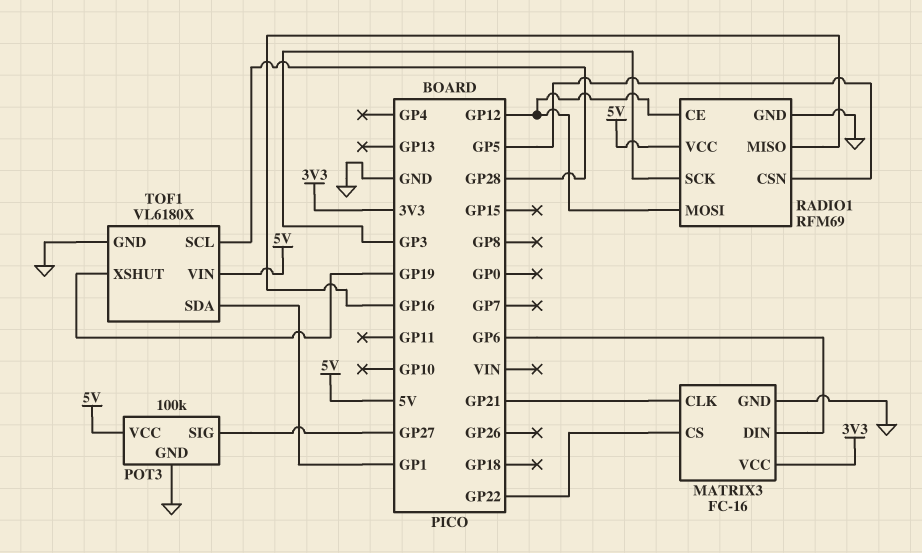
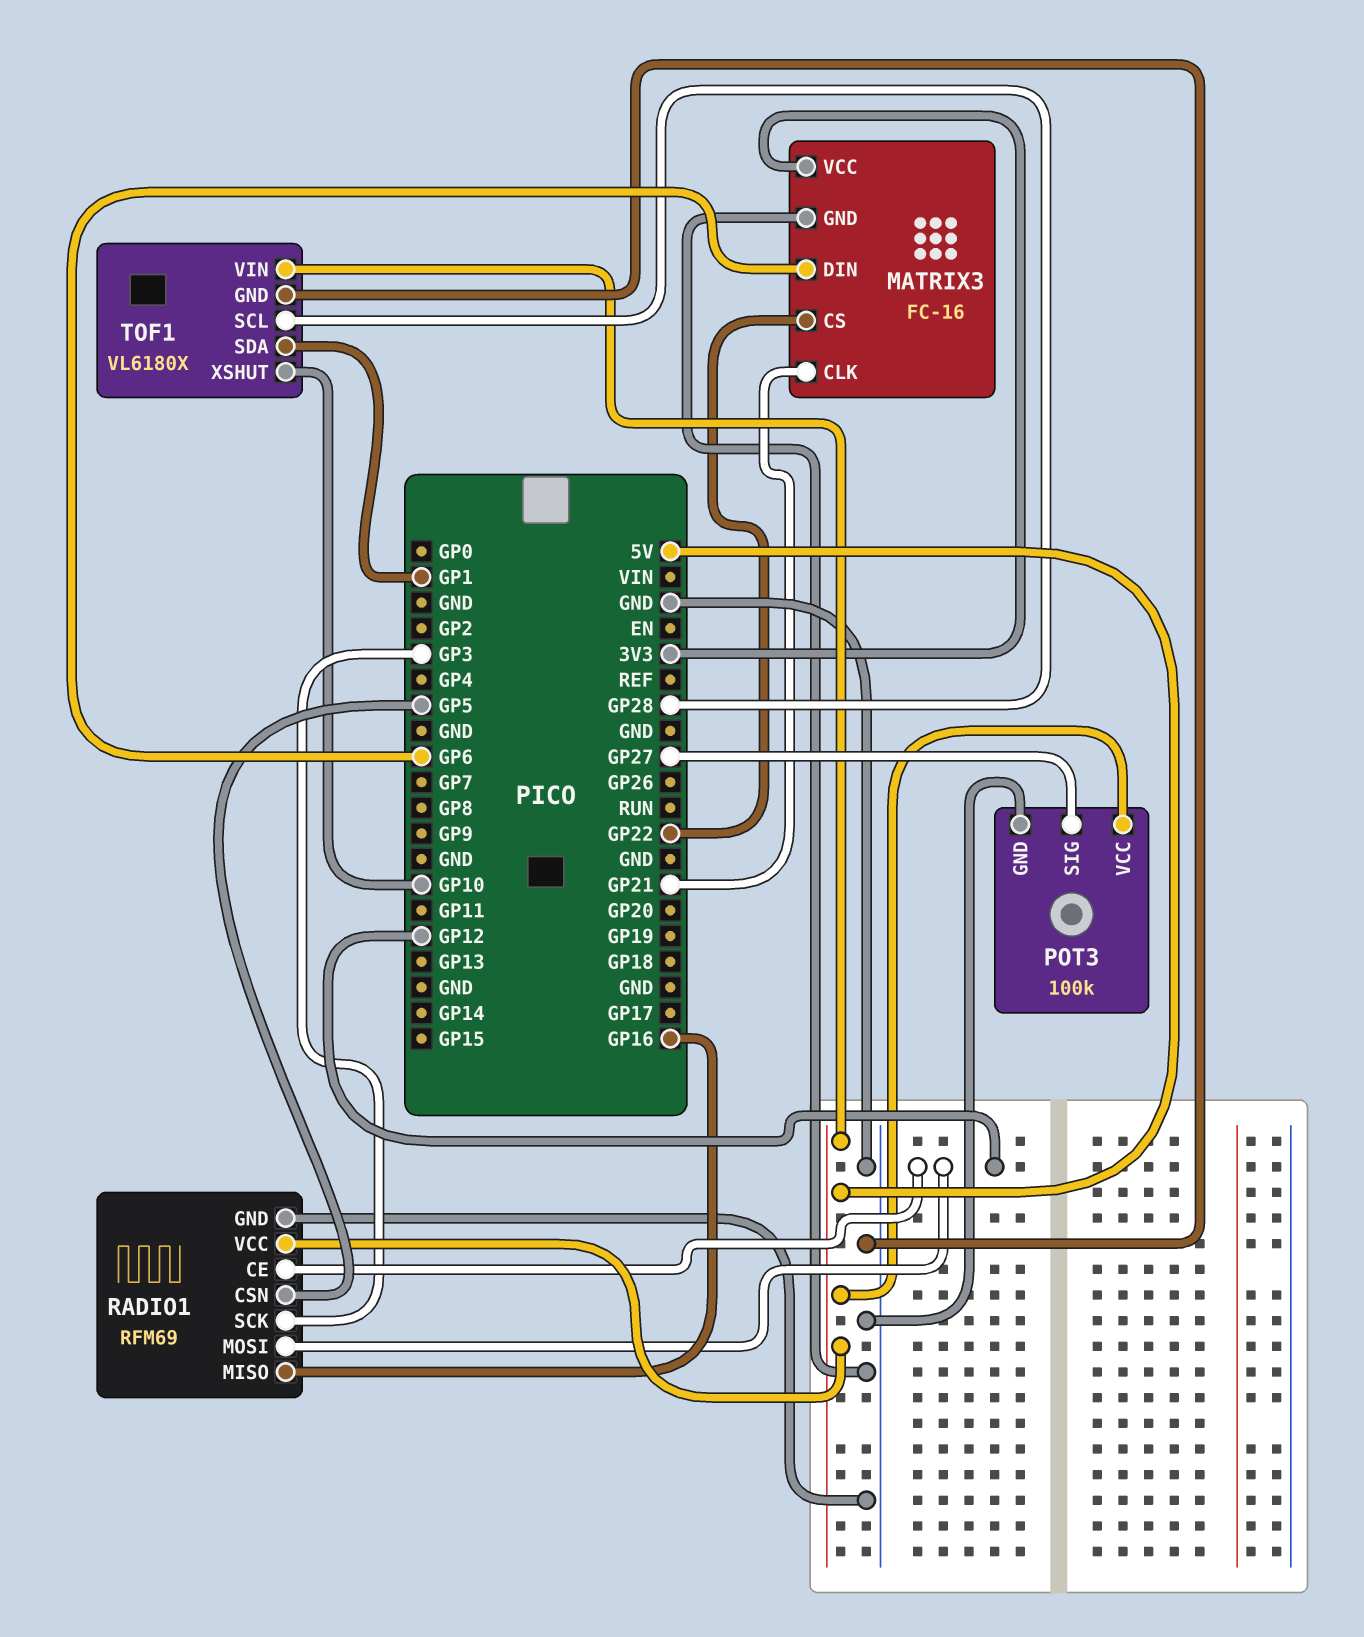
TOF1 pin XSHUT: GP19 -> GP10

